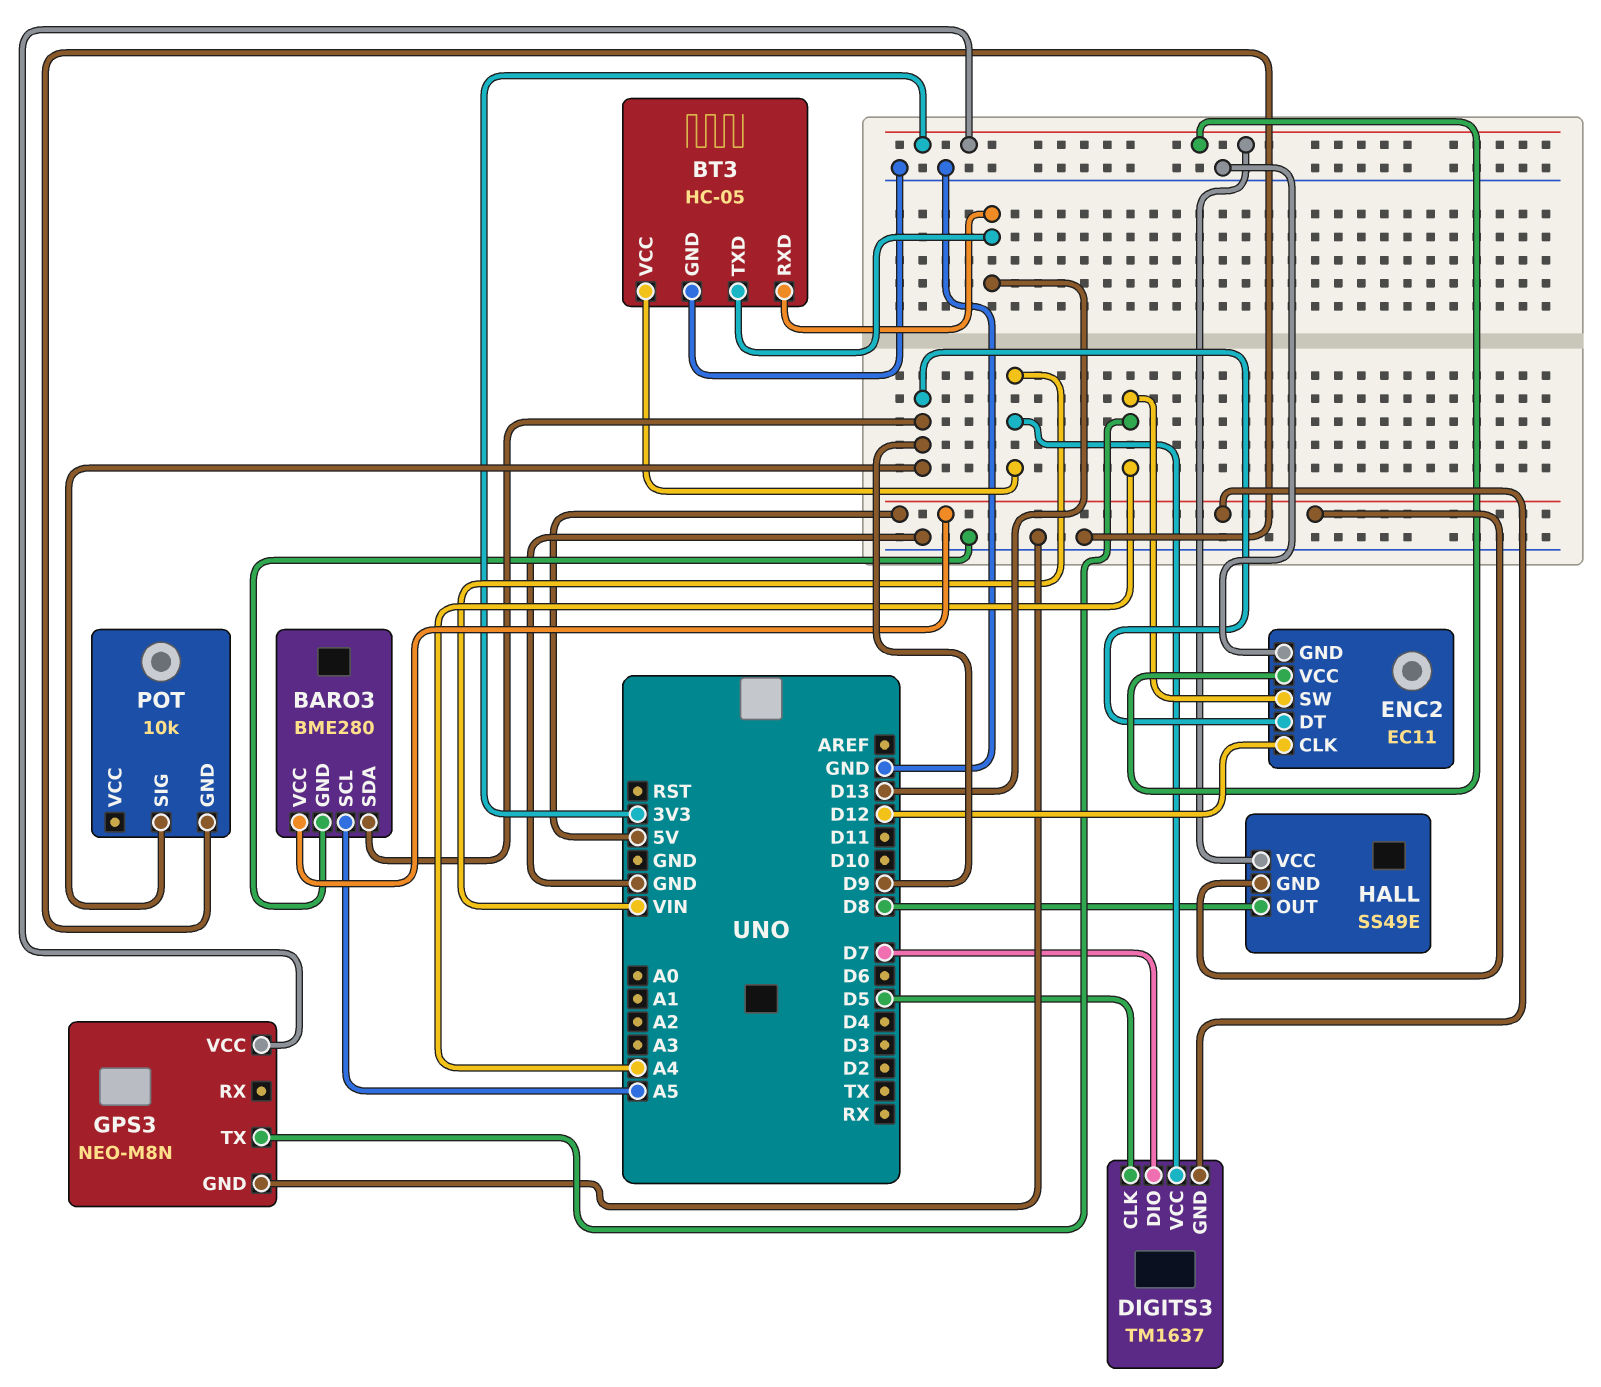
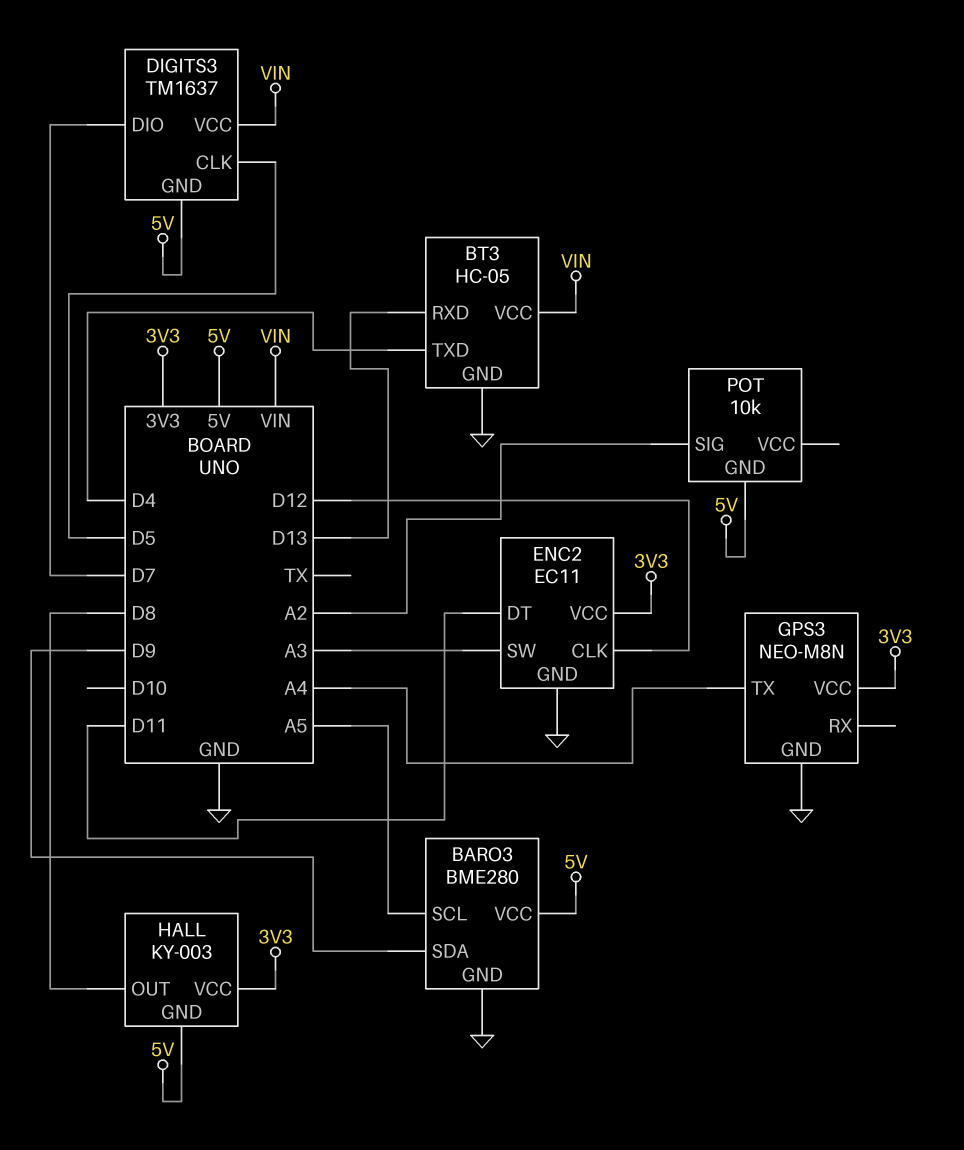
BT3 pin TXD: D13 -> D4
ENC2 pin DT: D9 -> D11
ENC2 pin SW: A4 -> A3
HALL: SS49E -> KY-003
POT pin GND: GND -> 5V
POT pin SIG: D9 -> A2

